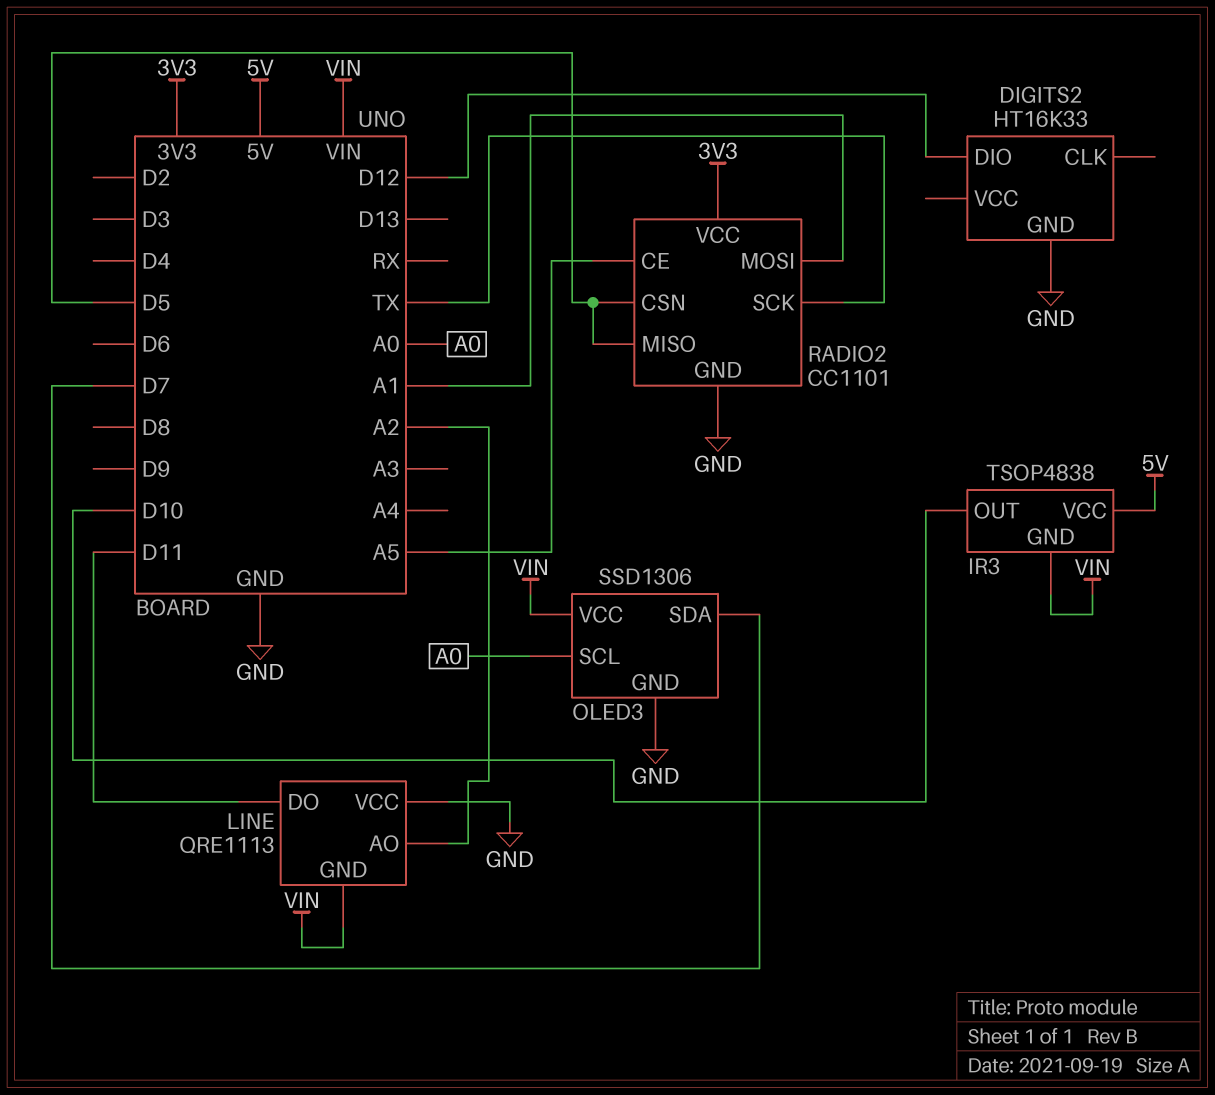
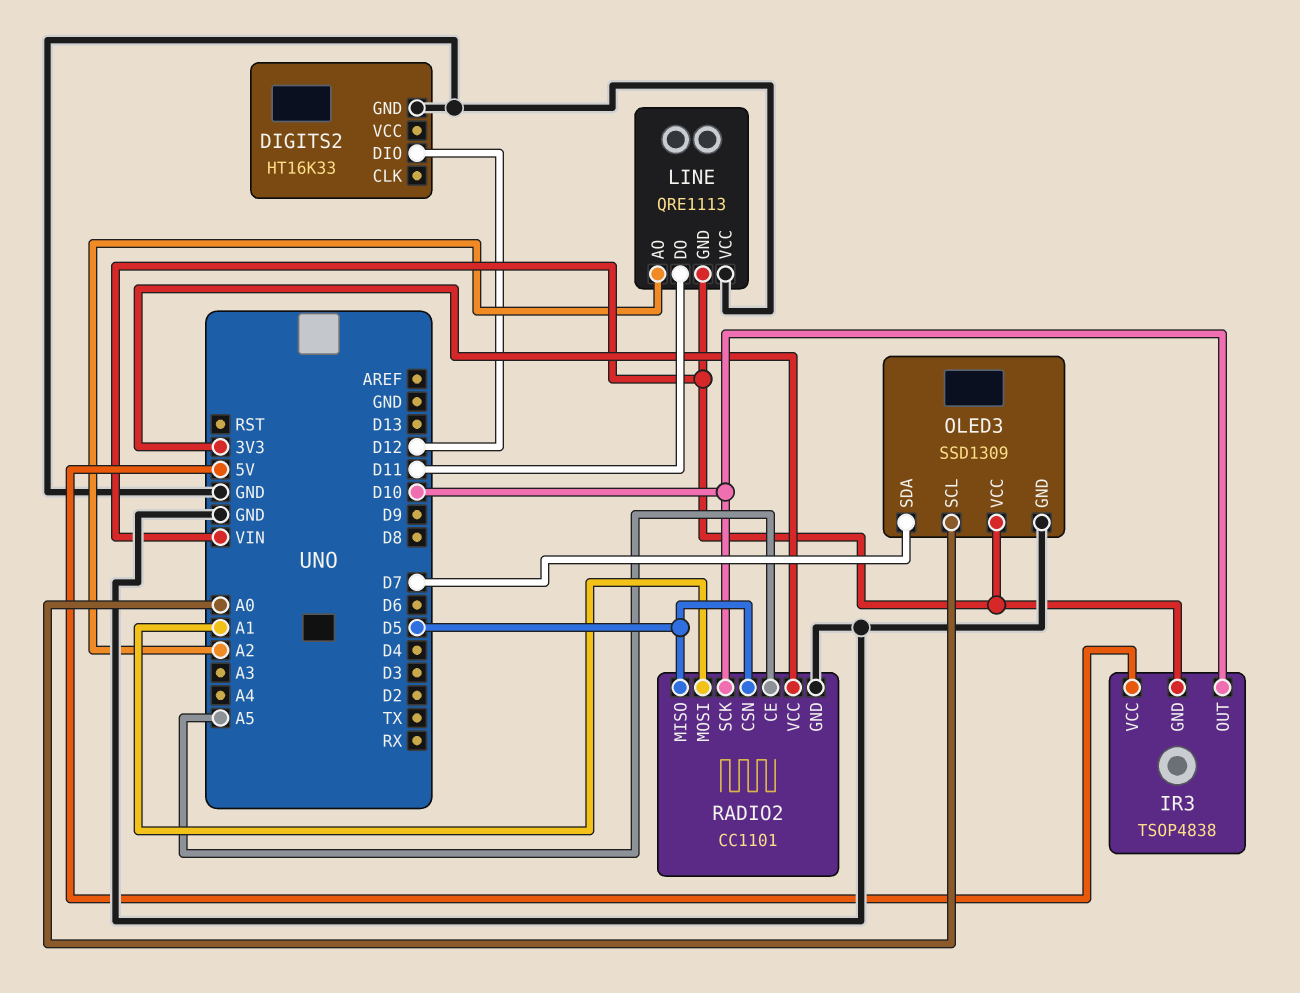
OLED3: SSD1306 -> SSD1309
RADIO2 pin SCK: TX -> D10

